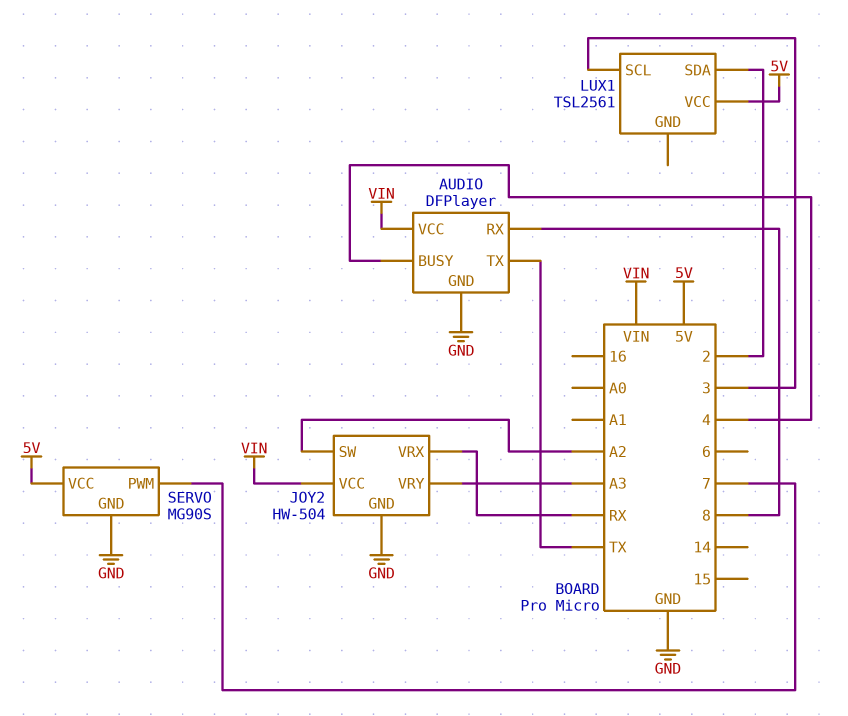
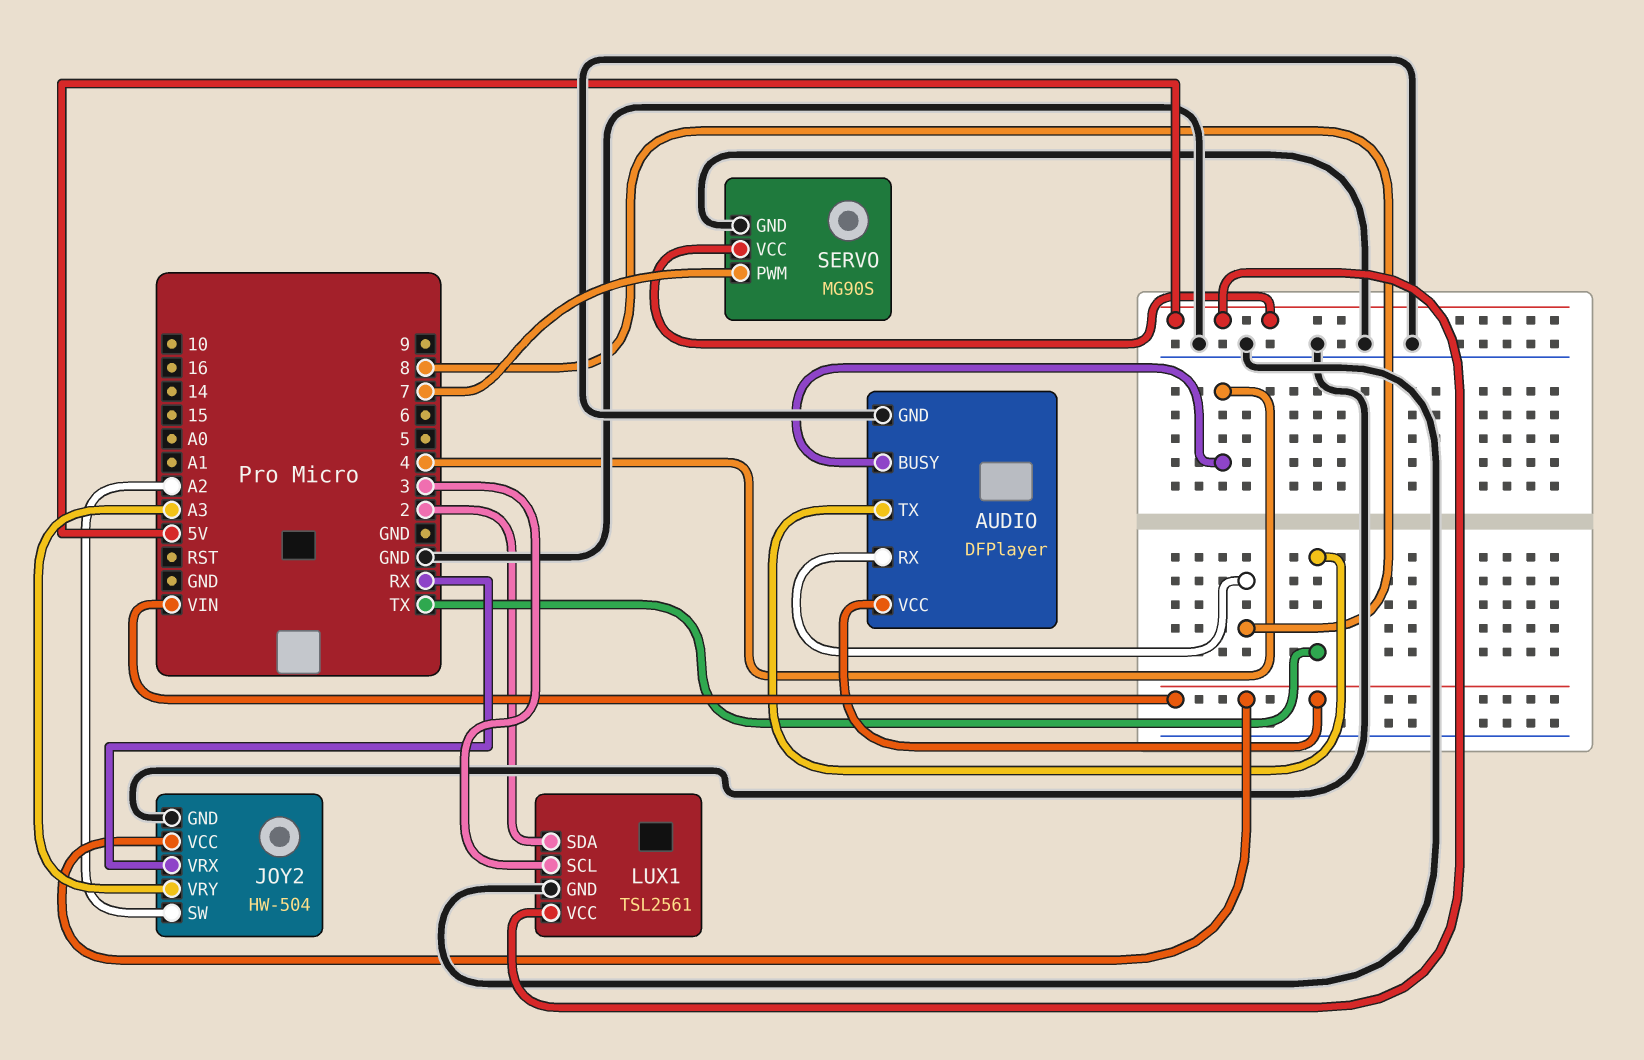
LUX1 pin GND: none -> GND

